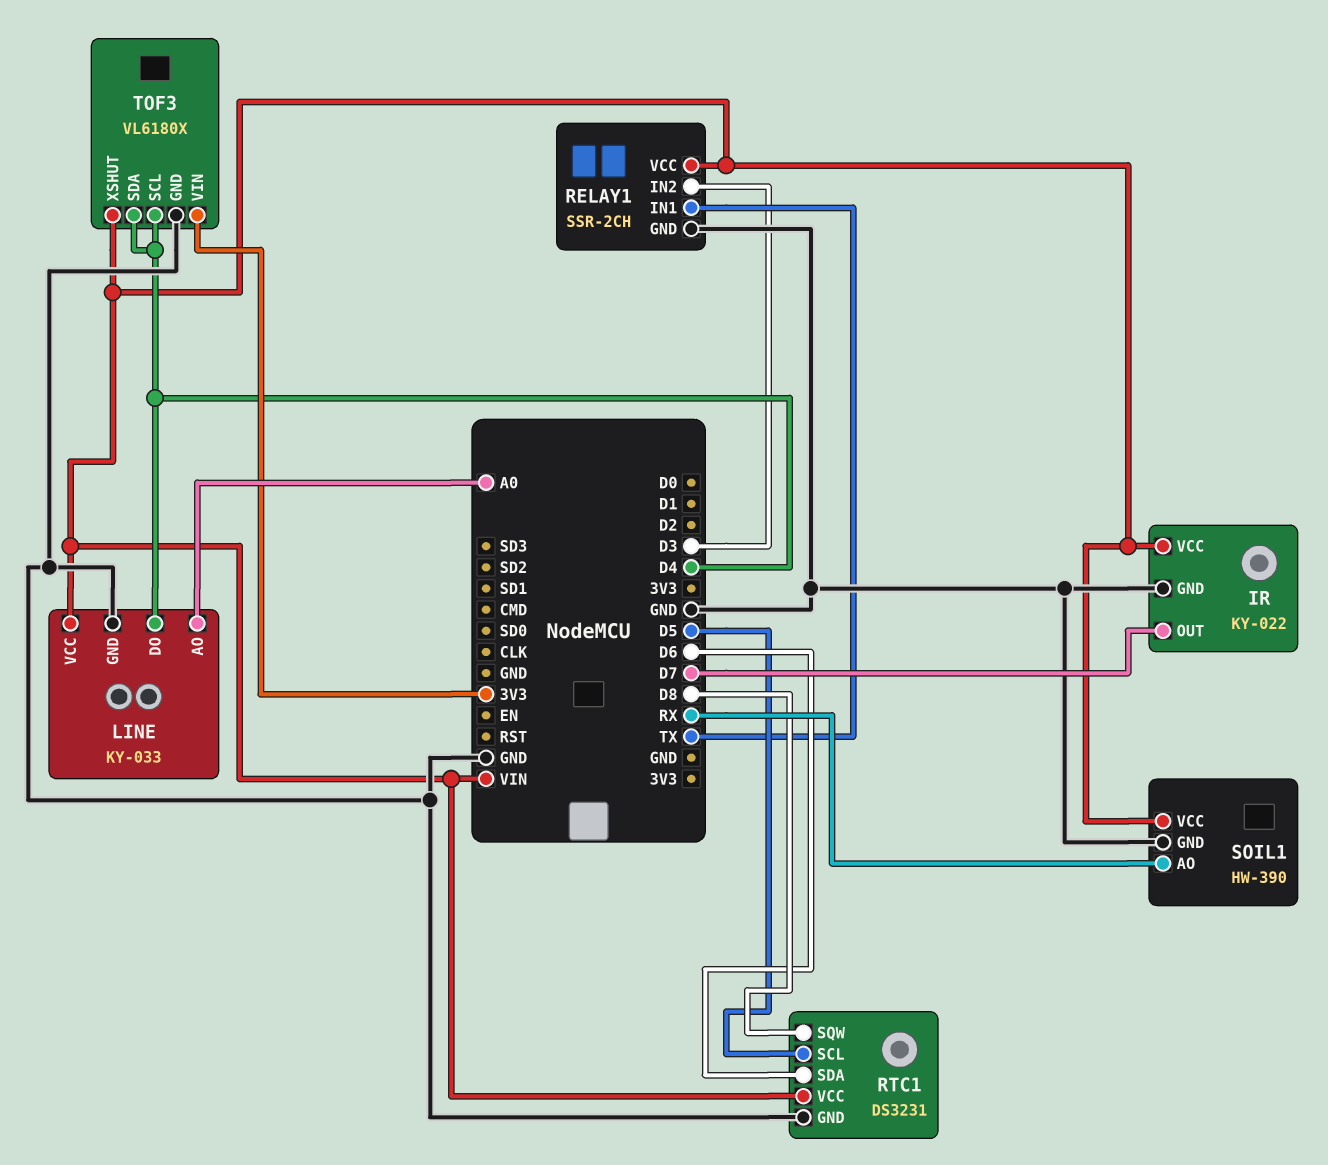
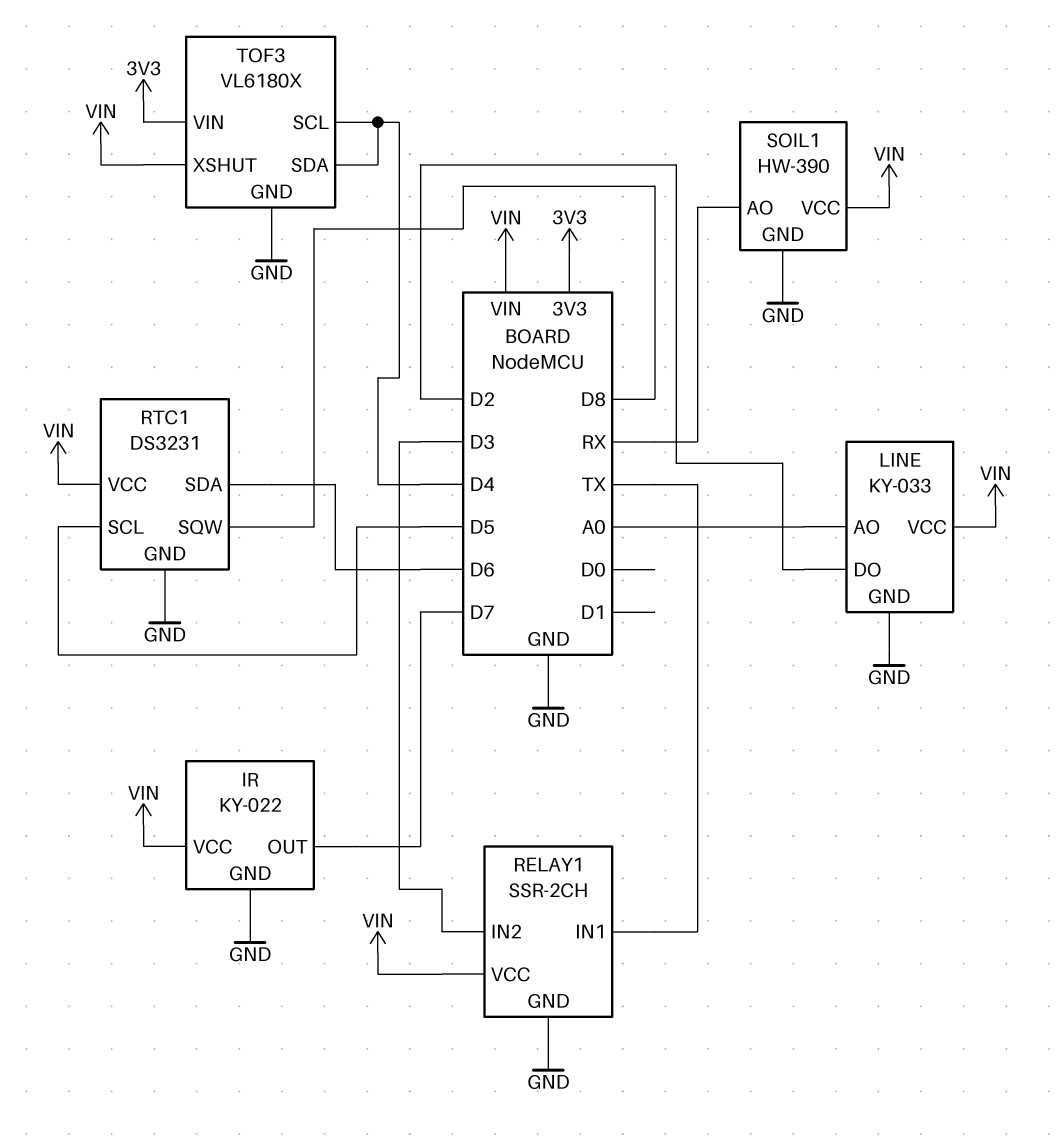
LINE pin DO: D4 -> D2

